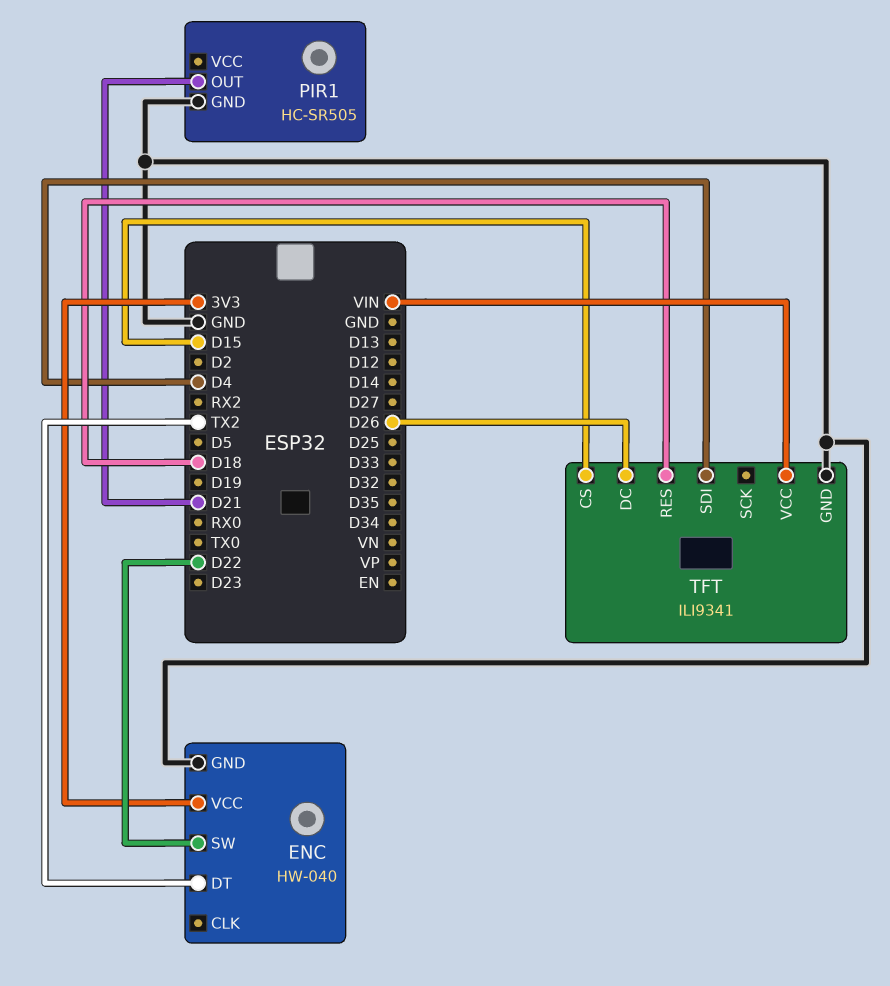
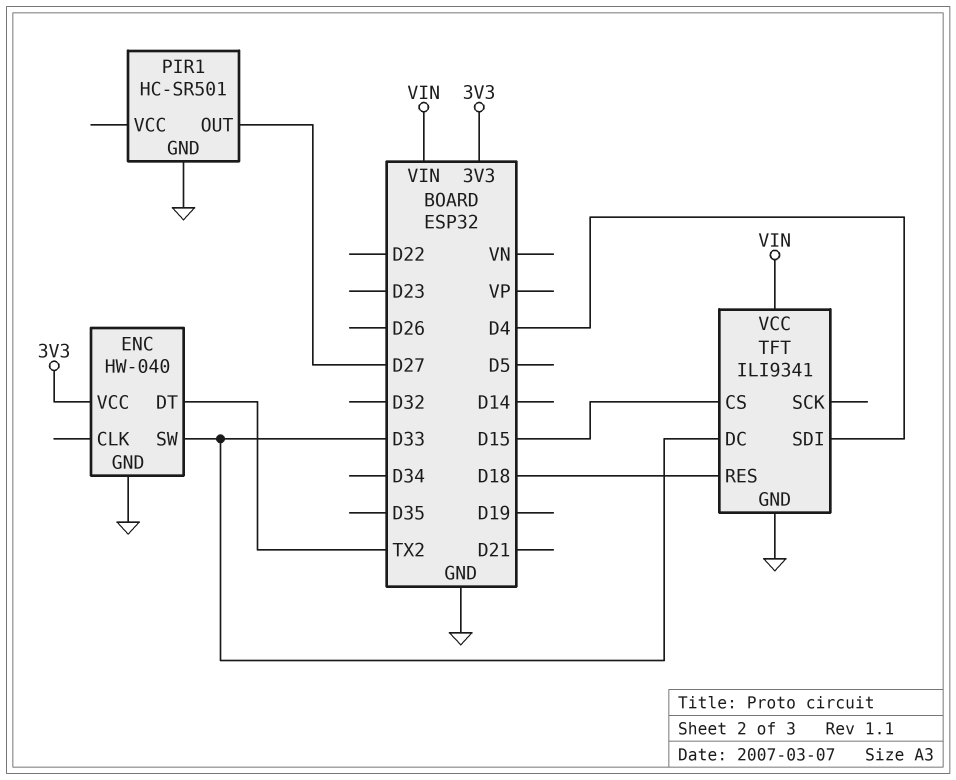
ENC pin SW: D22 -> D33
PIR1: HC-SR505 -> HC-SR501
PIR1 pin OUT: D21 -> D27
TFT pin DC: D26 -> D33

